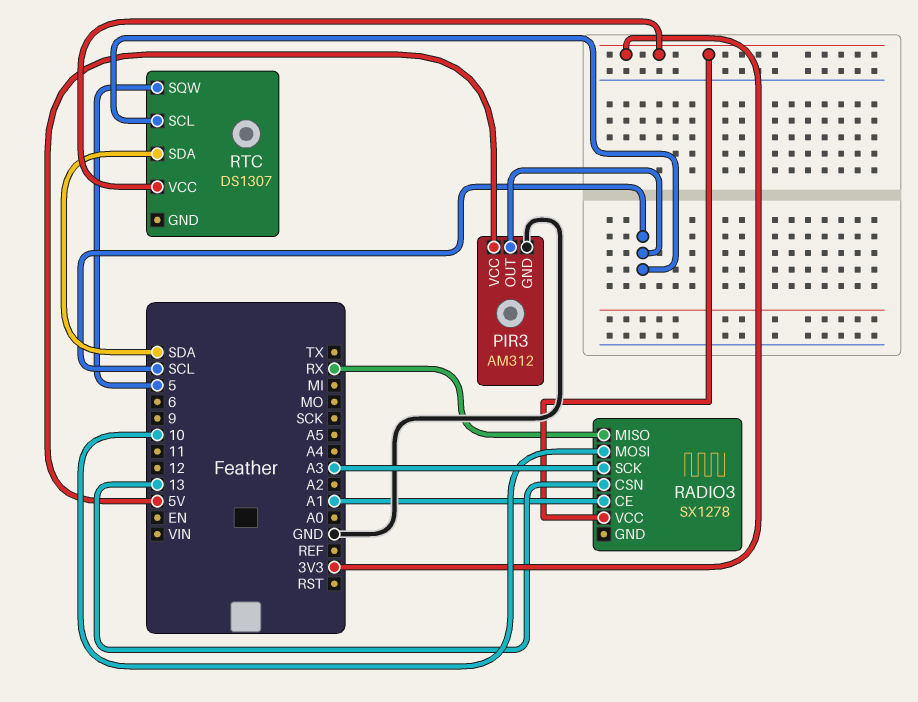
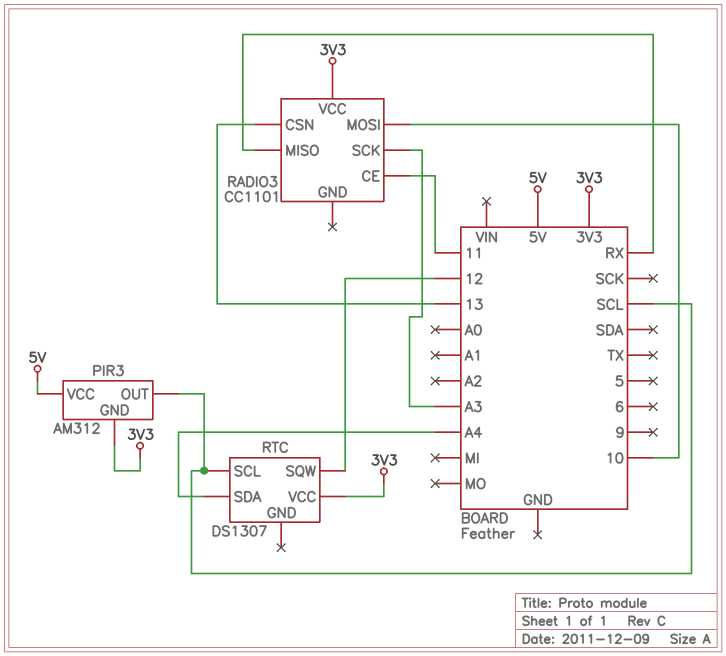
PIR3 pin GND: GND -> 3V3
RADIO3: SX1278 -> CC1101
RADIO3 pin CE: A1 -> 11
RTC pin SDA: SDA -> A4
RTC pin SQW: 5 -> 12

